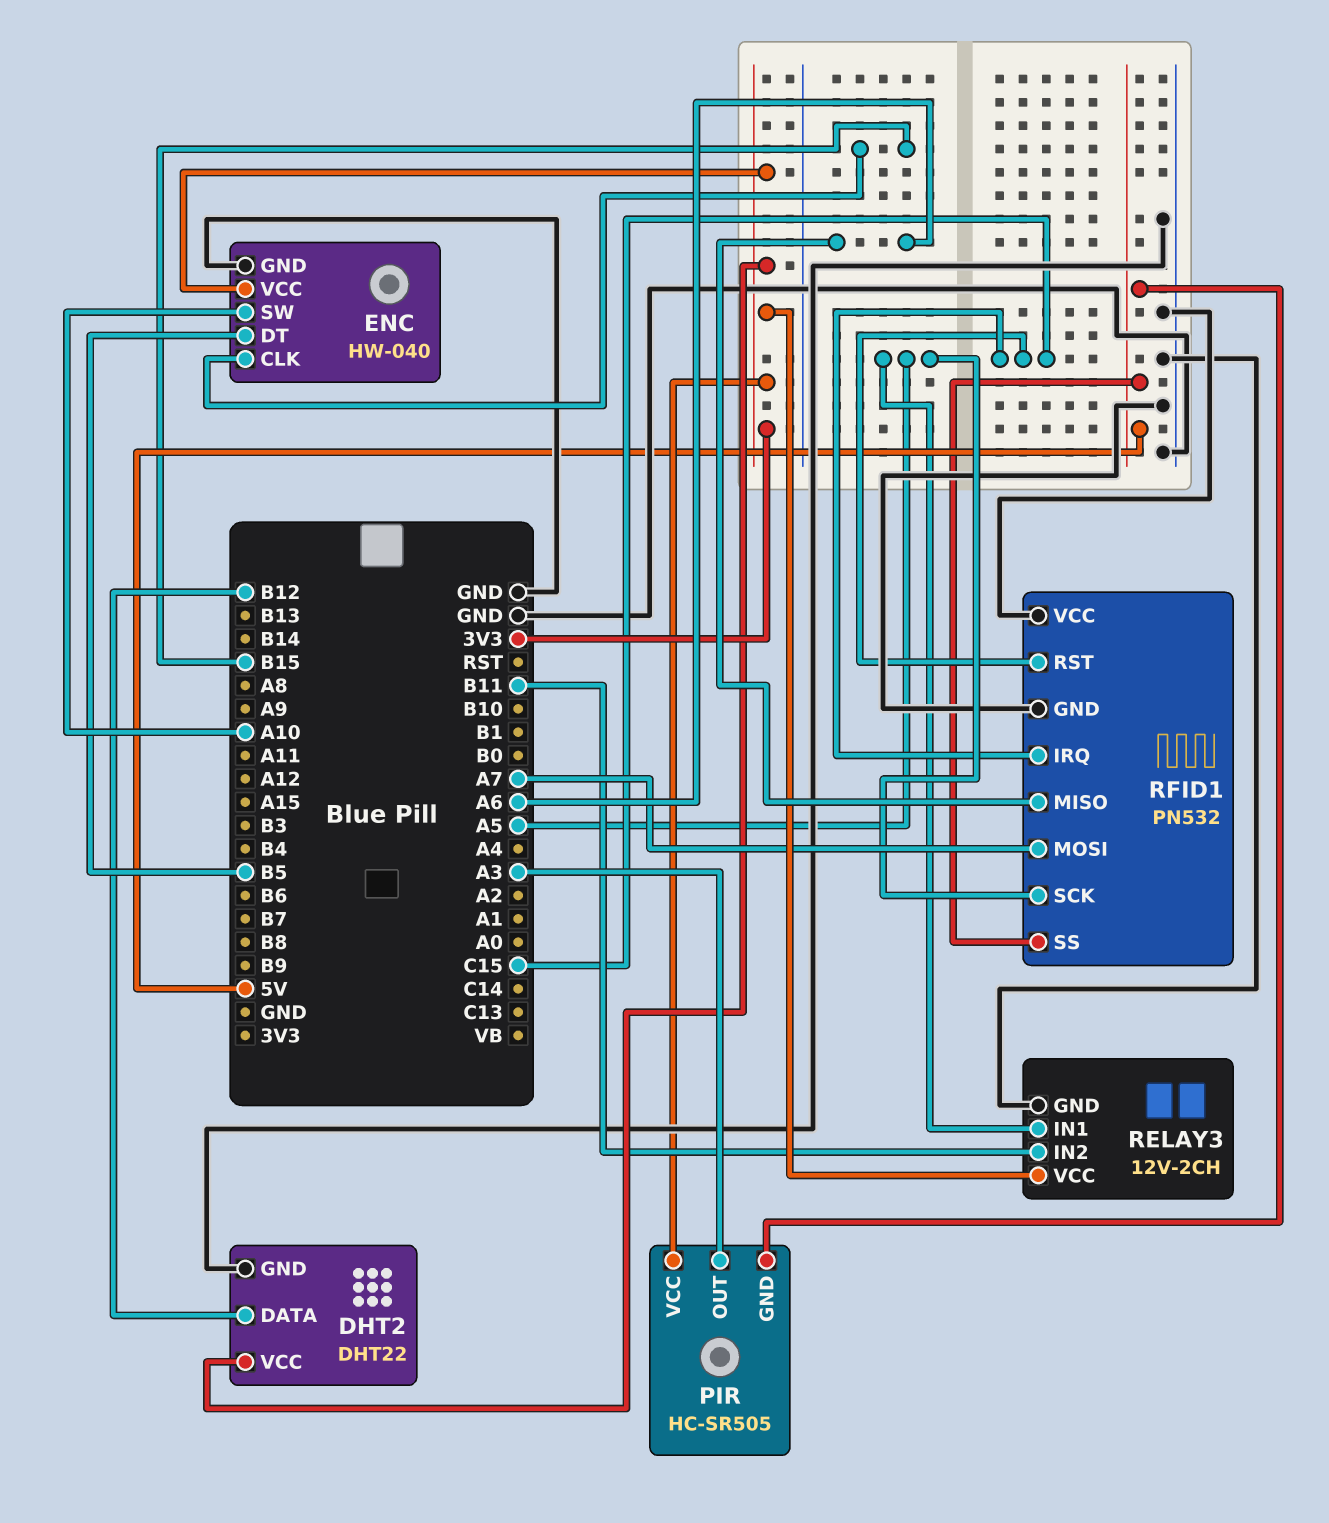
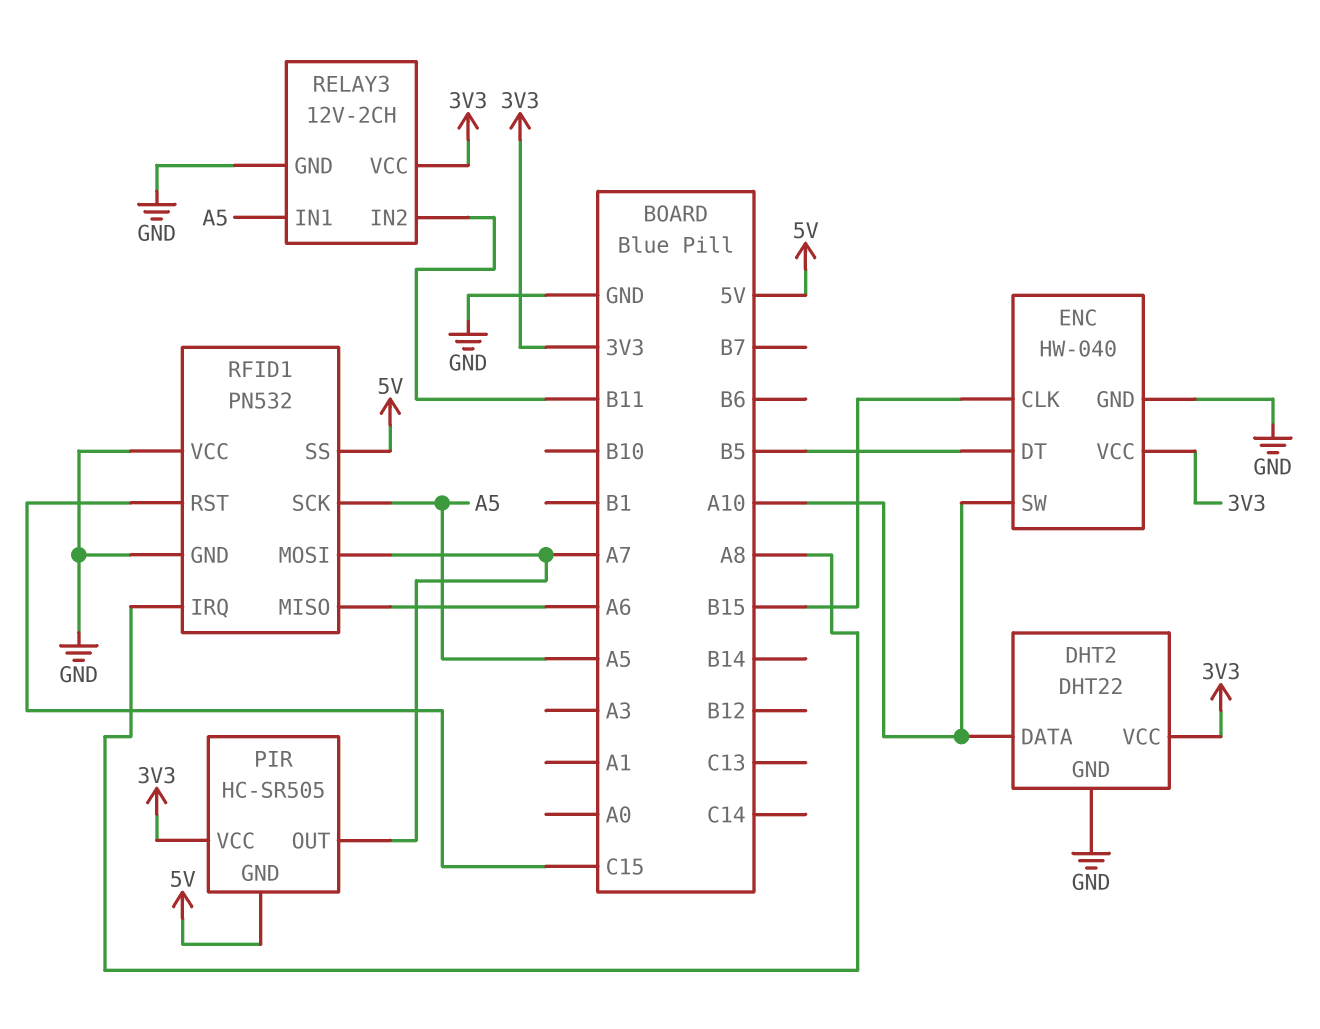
DHT2 pin DATA: B12 -> A10
PIR pin OUT: A3 -> A7
RFID1 pin IRQ: C15 -> A8

